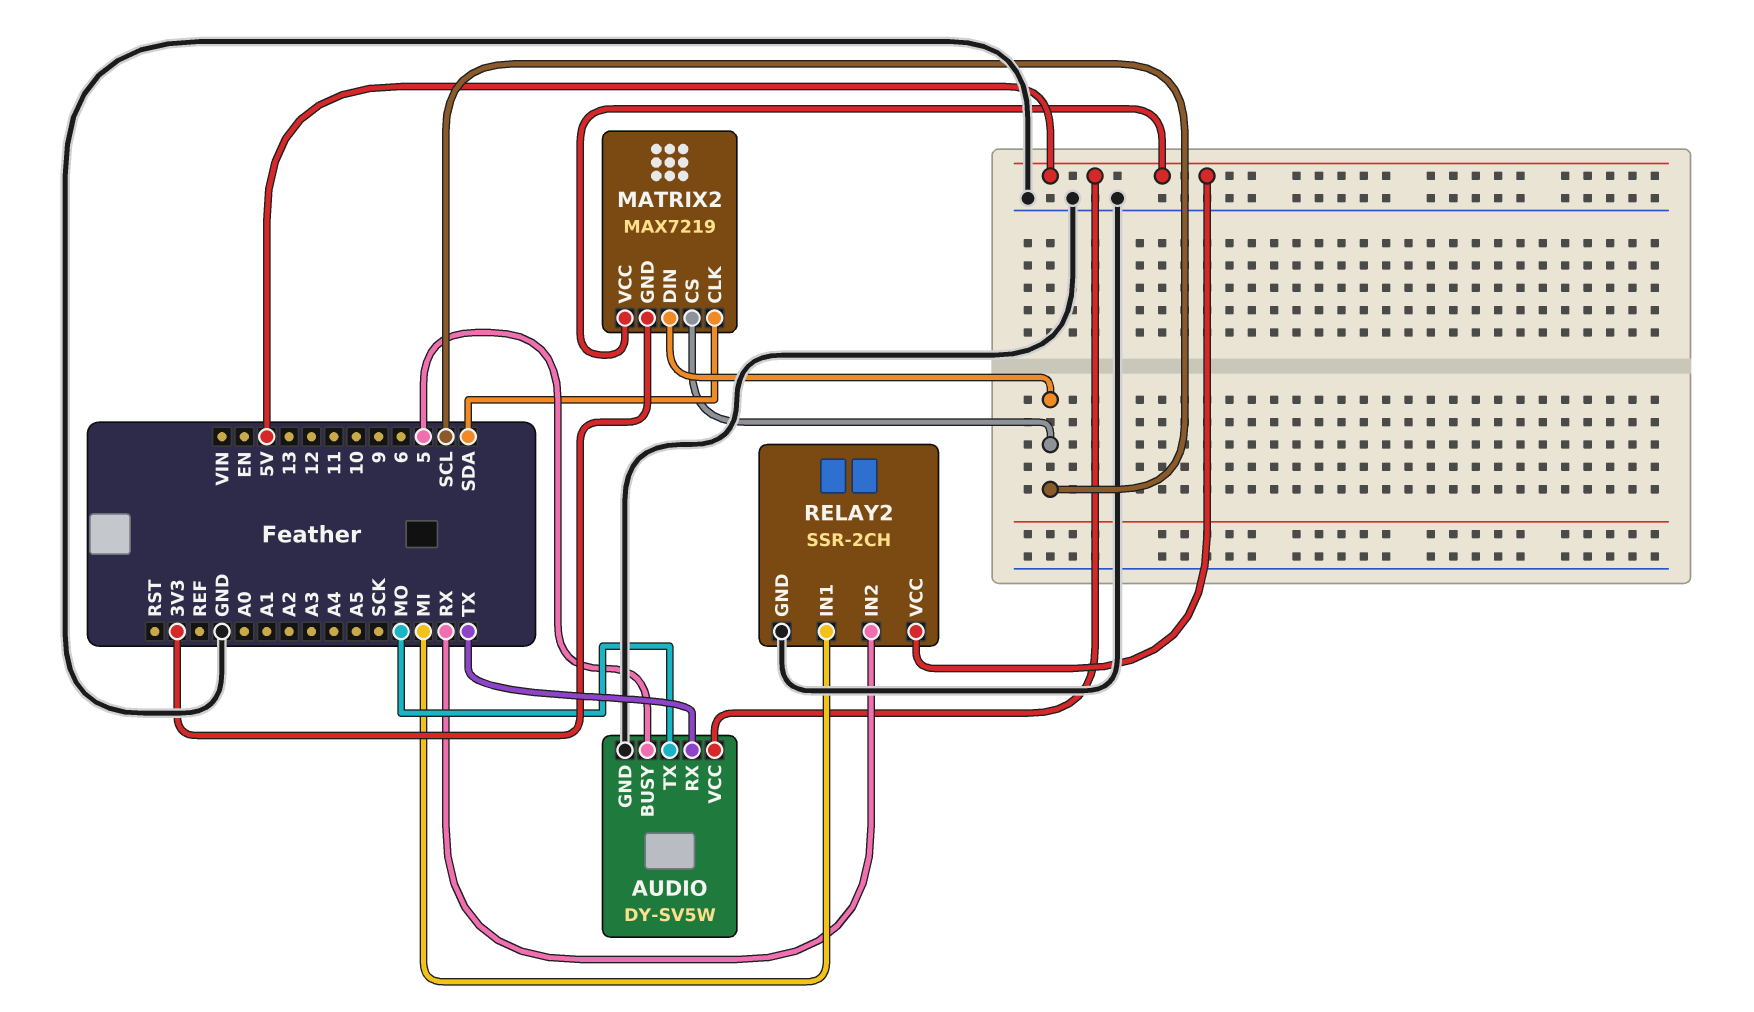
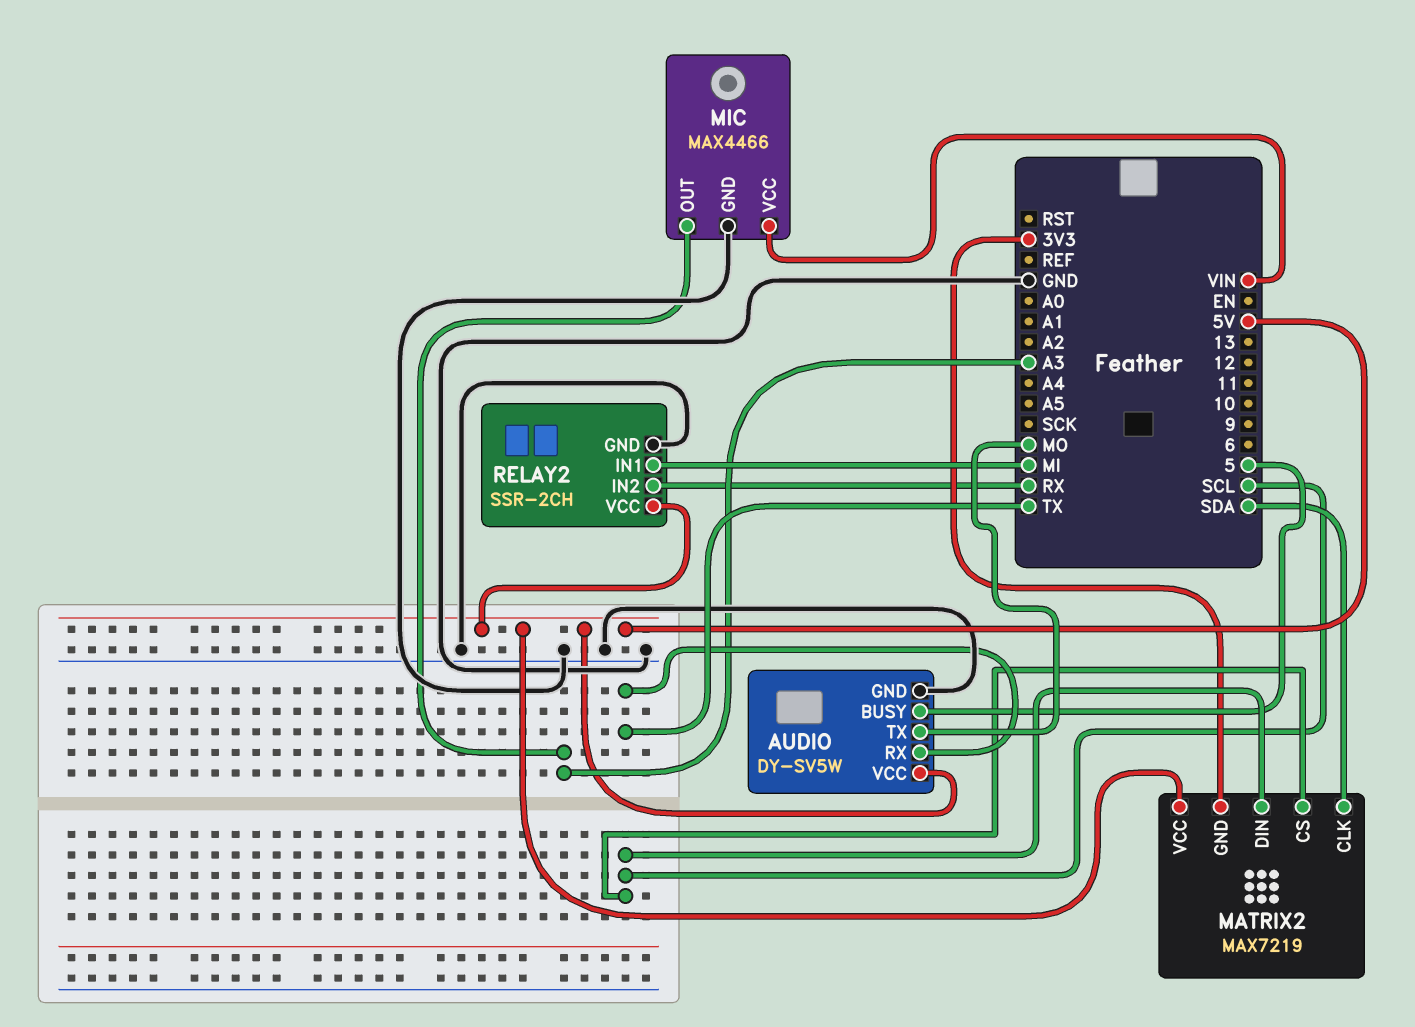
MIC: none -> MAX4466
MIC pin GND: none -> GND
MIC pin OUT: none -> A3
MIC pin VCC: none -> VIN

